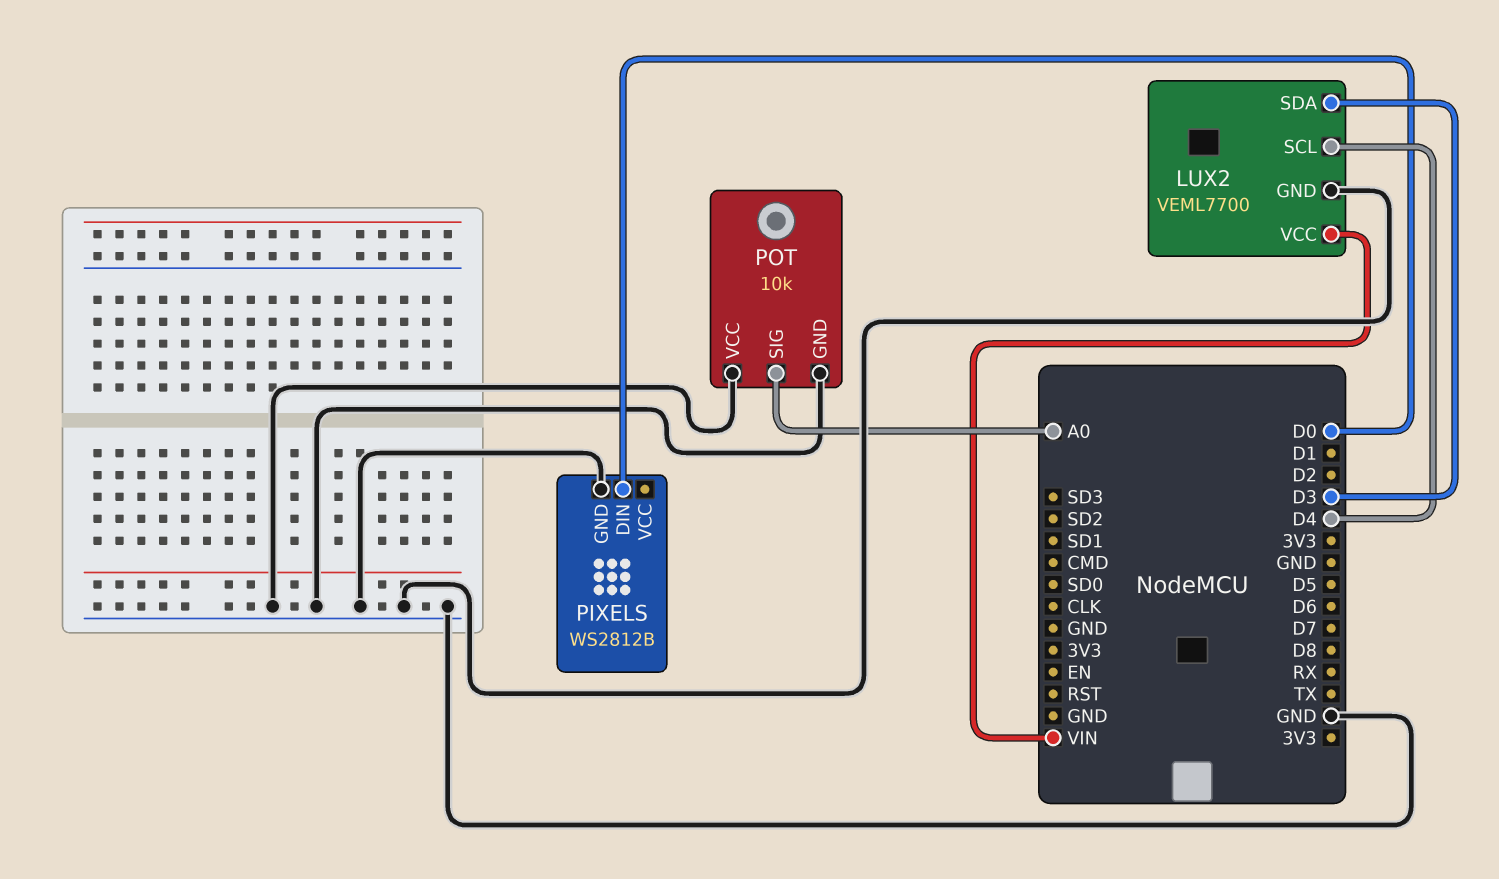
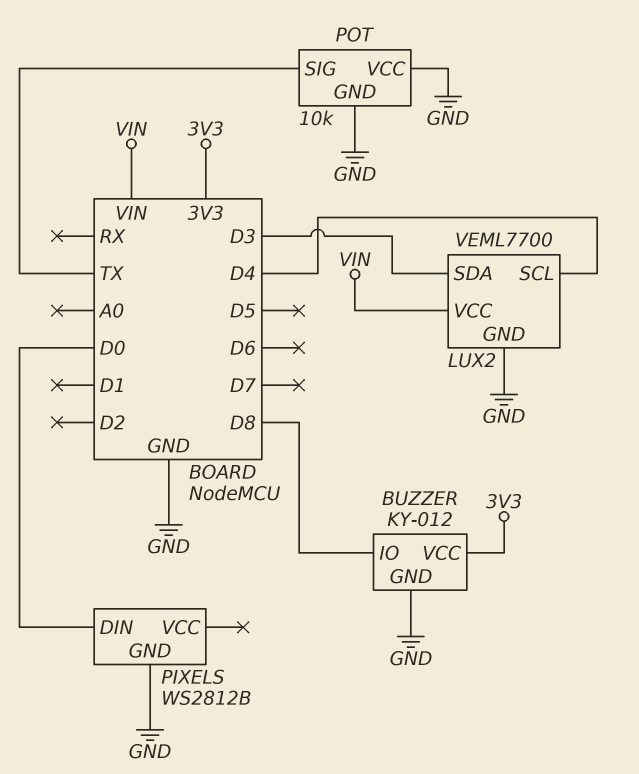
BUZZER: none -> KY-012
BUZZER pin GND: none -> GND
BUZZER pin IO: none -> D8
BUZZER pin VCC: none -> 3V3
POT pin SIG: A0 -> TX

